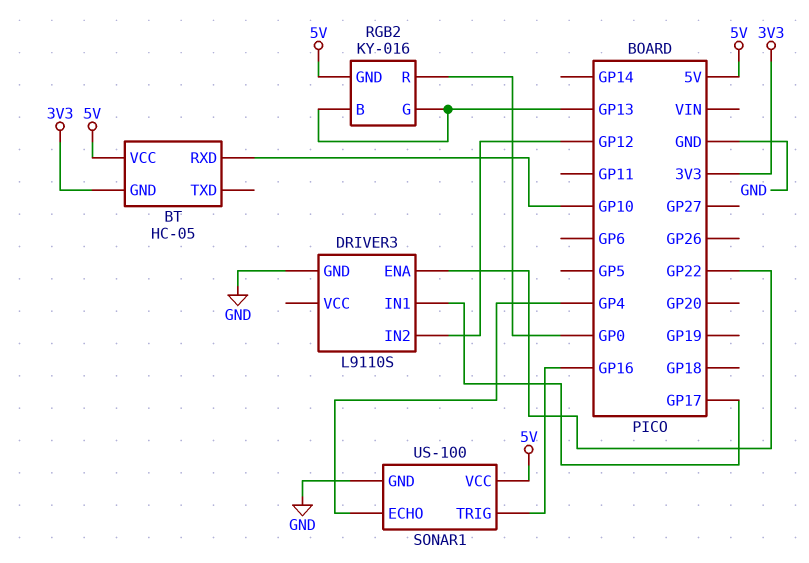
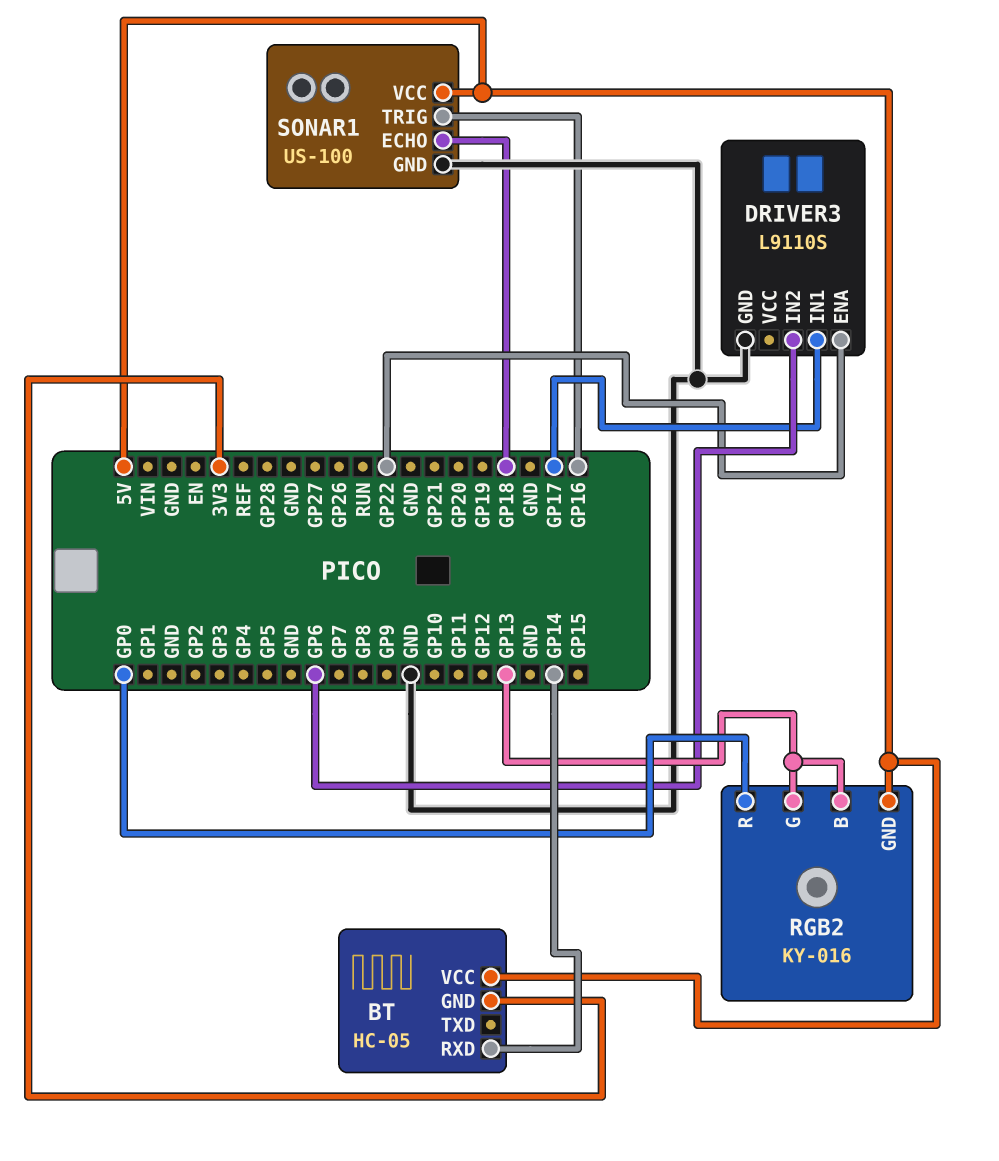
BT pin RXD: GP10 -> GP14
DRIVER3 pin IN2: GP12 -> GP6
SONAR1 pin ECHO: GP4 -> GP18

